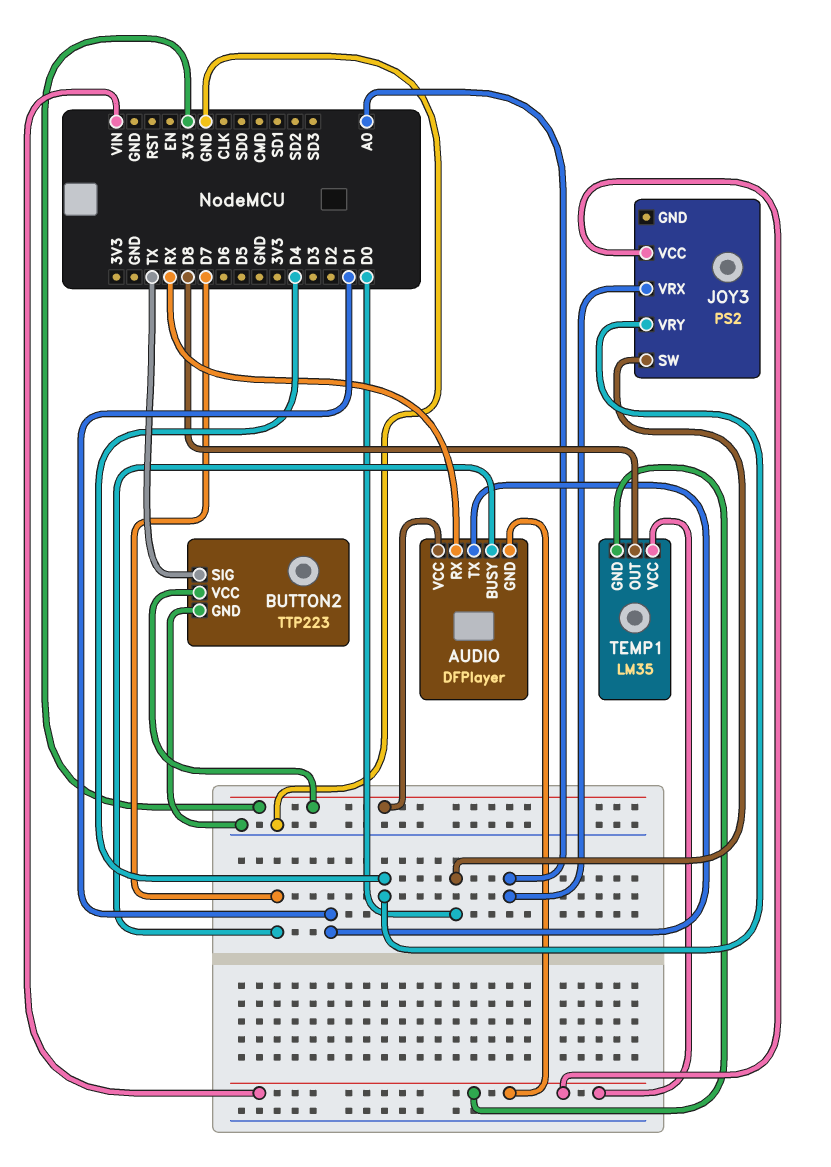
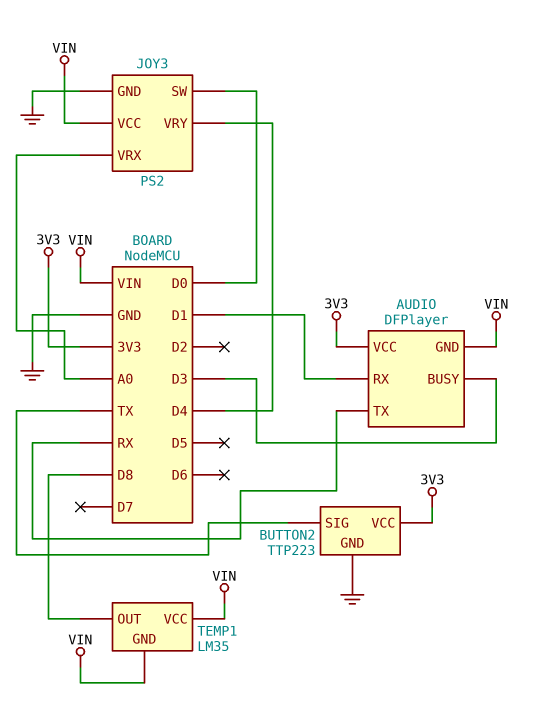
AUDIO pin BUSY: D7 -> D3
AUDIO pin RX: RX -> D1
AUDIO pin TX: D1 -> RX
JOY3 pin GND: none -> GND

